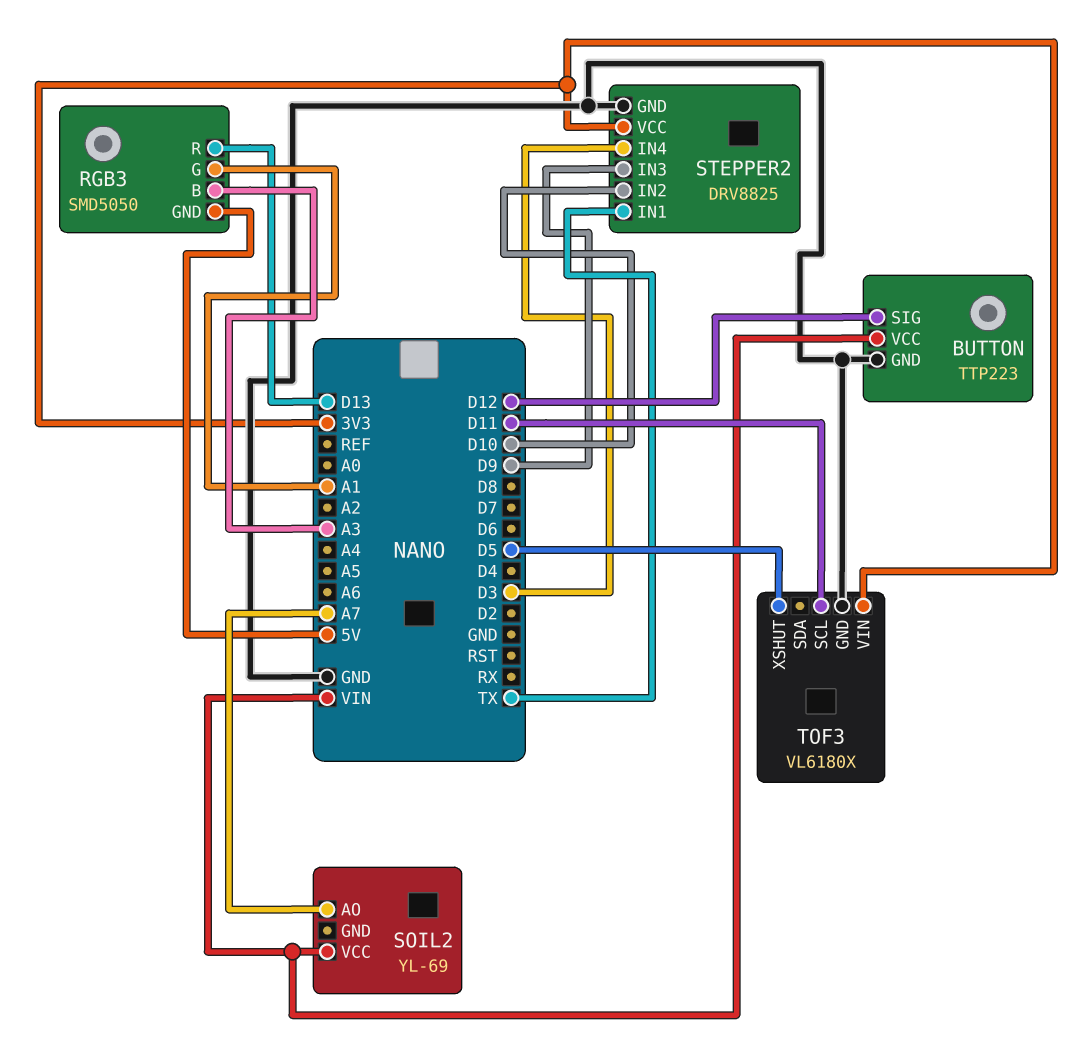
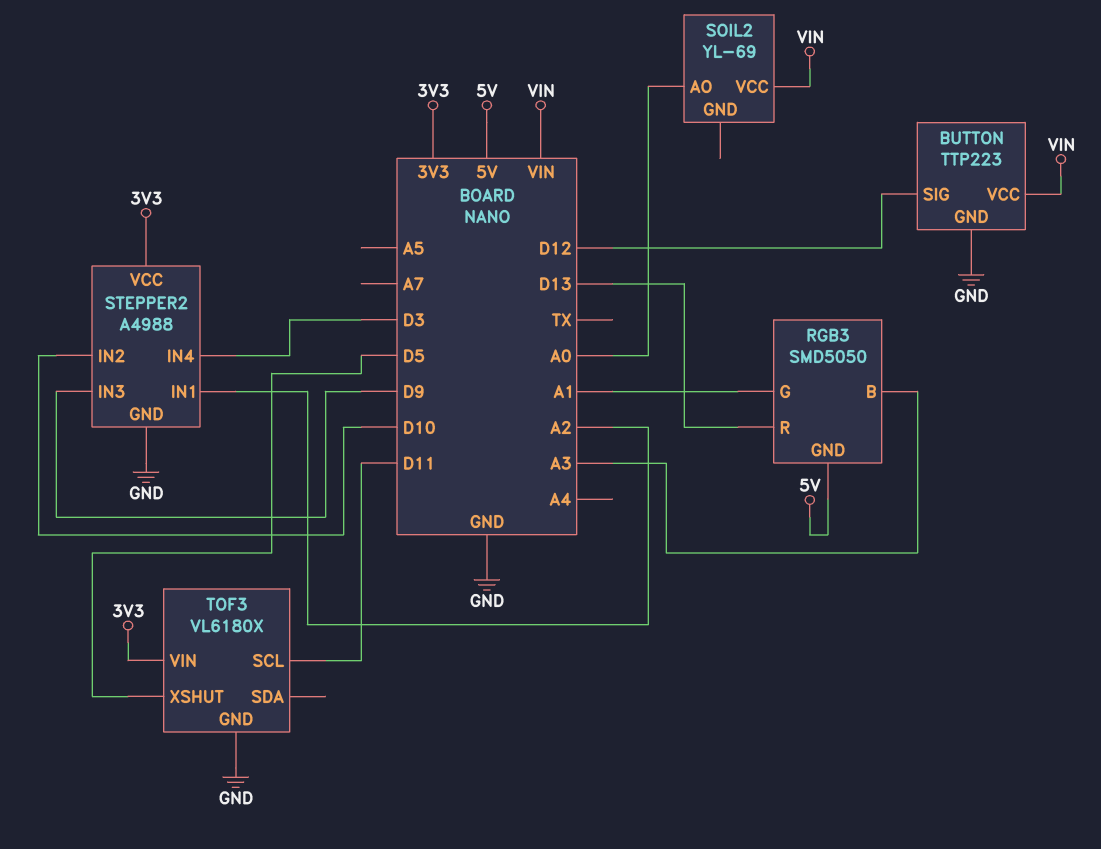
SOIL2 pin AO: A7 -> A0
STEPPER2: DRV8825 -> A4988
STEPPER2 pin IN1: TX -> A2

